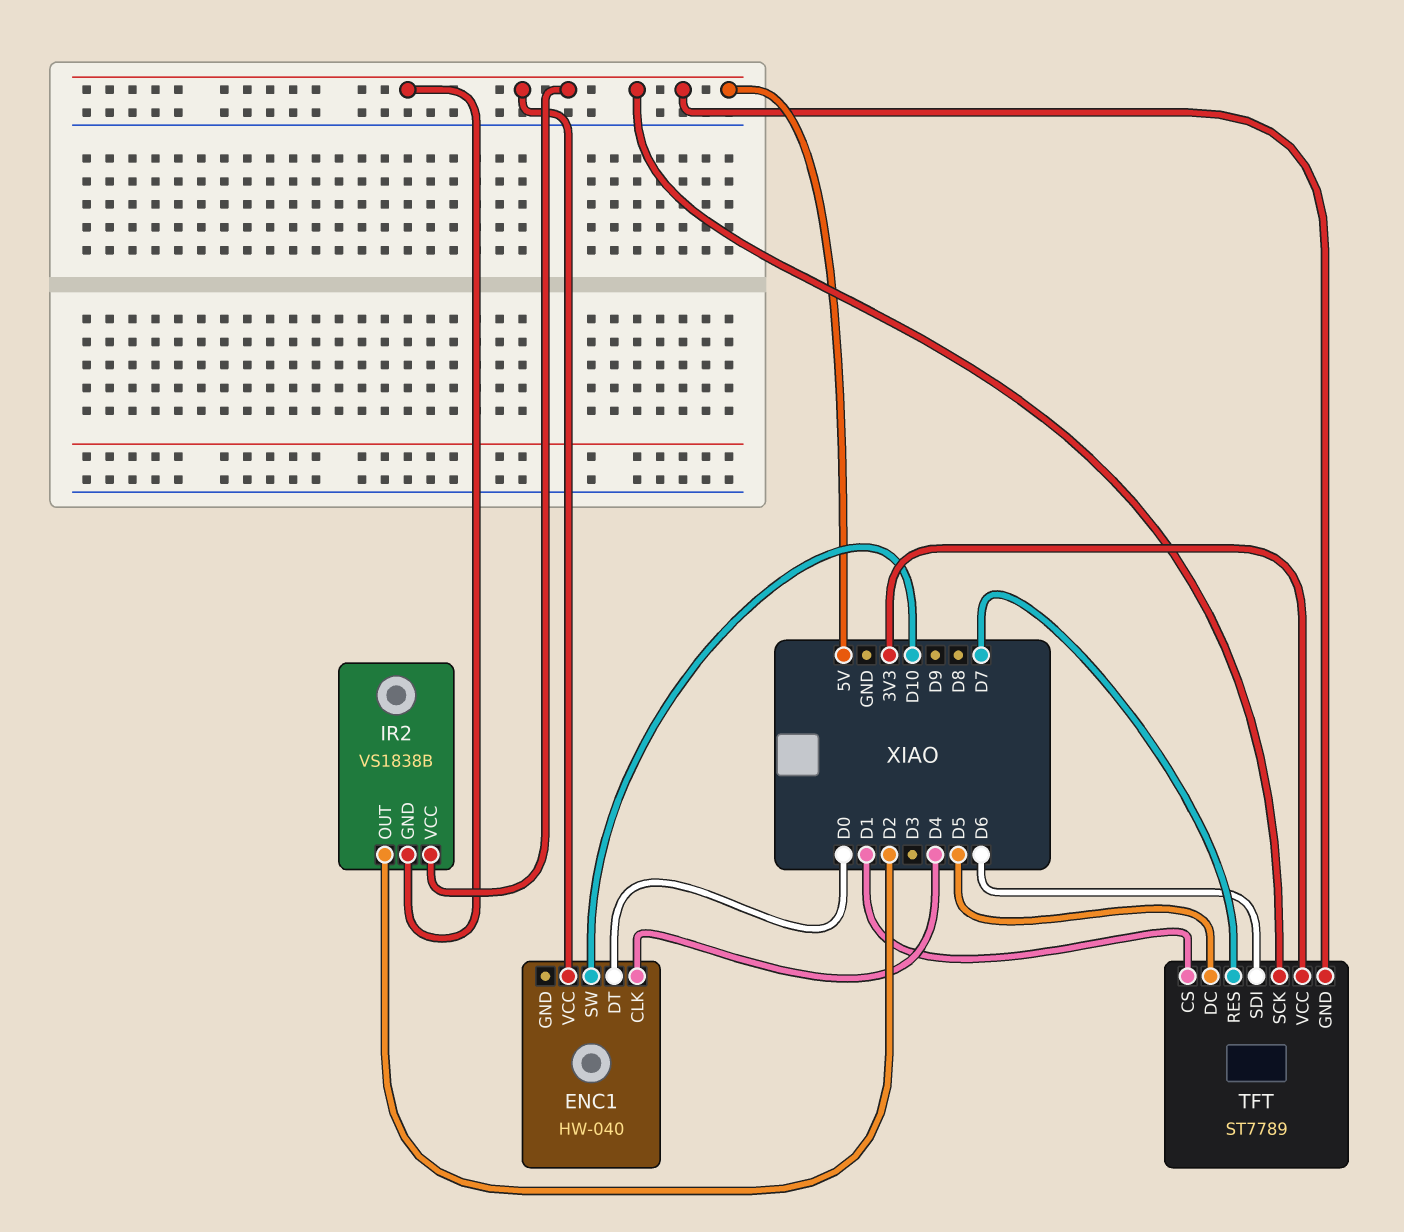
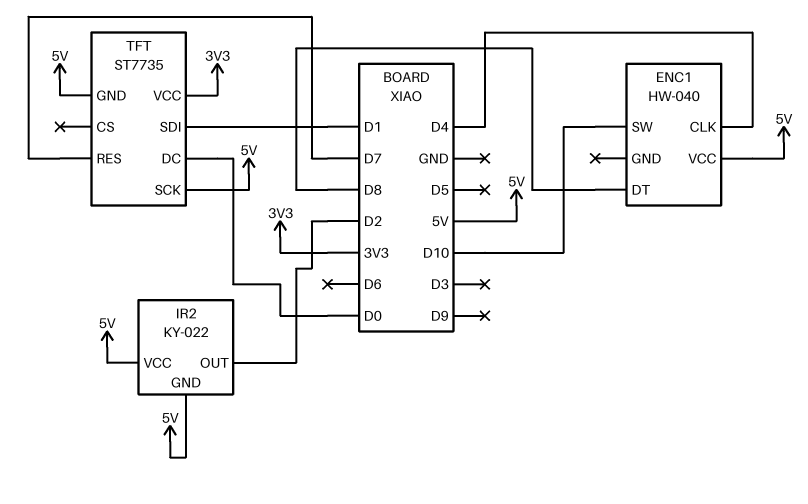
ENC1 pin DT: D0 -> D8
IR2: VS1838B -> KY-022
TFT: ST7789 -> ST7735
TFT pin CS: D1 -> none
TFT pin DC: D5 -> D0
TFT pin SDI: D6 -> D1

